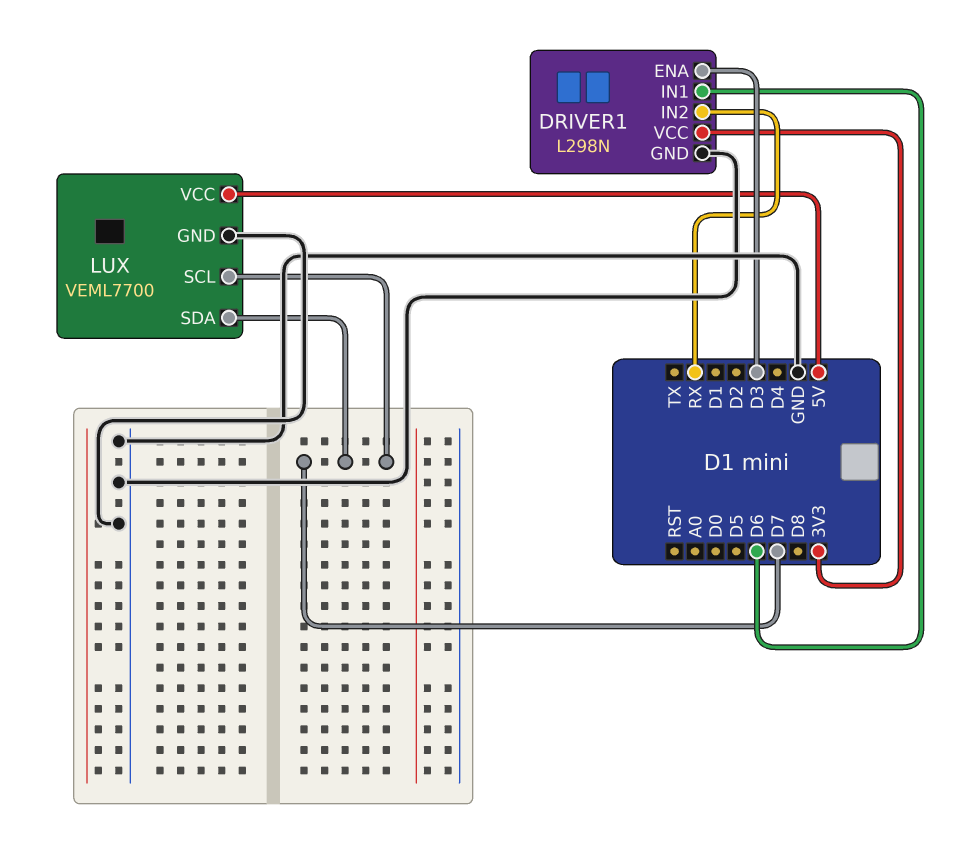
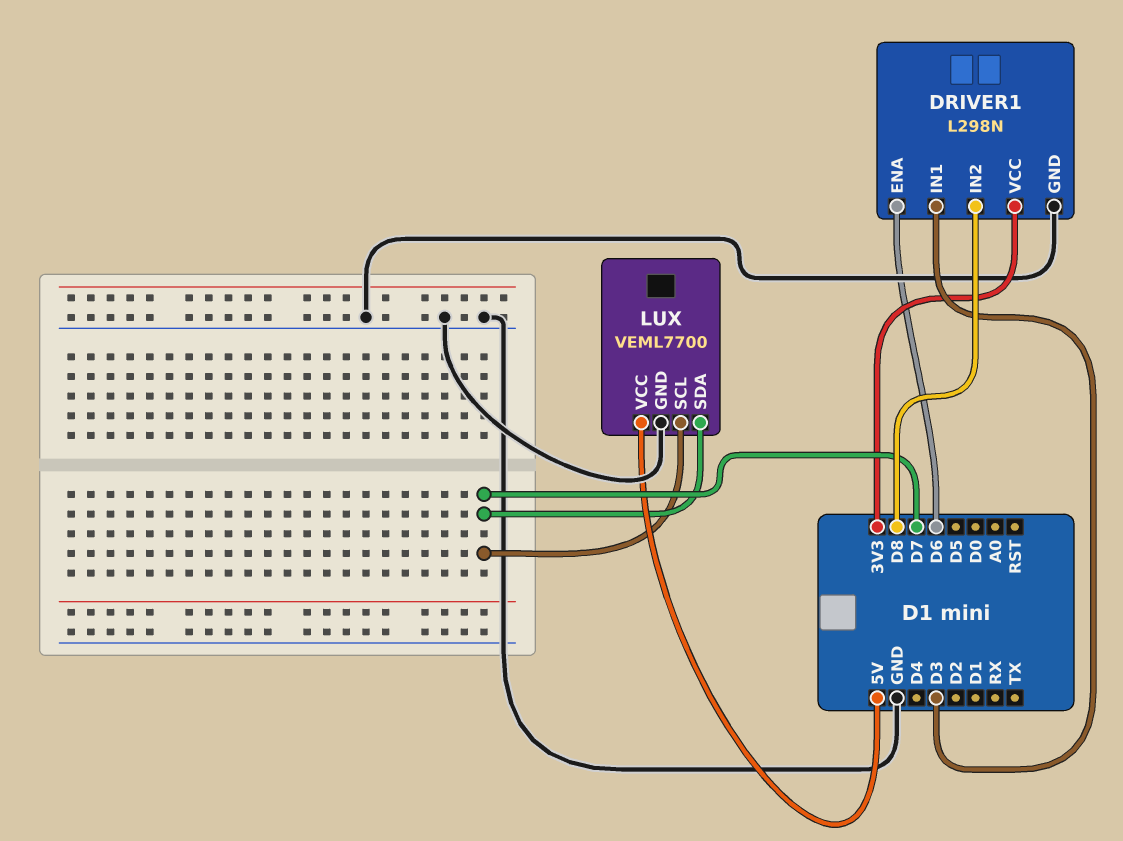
DRIVER1 pin ENA: D3 -> D6
DRIVER1 pin IN1: D6 -> D3
DRIVER1 pin IN2: RX -> D8

